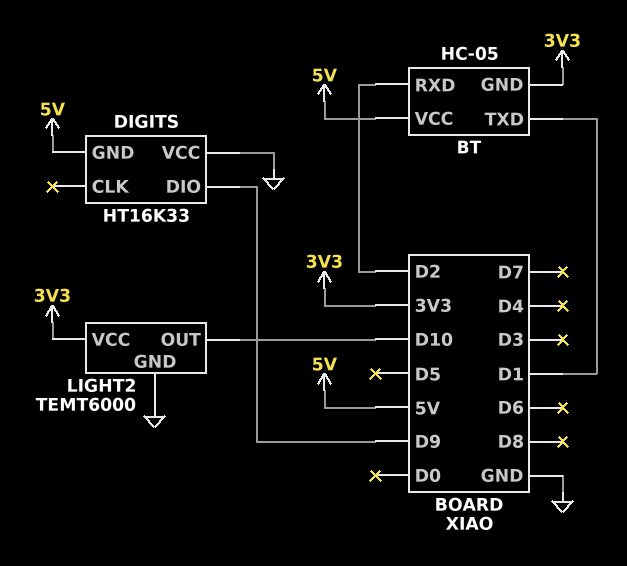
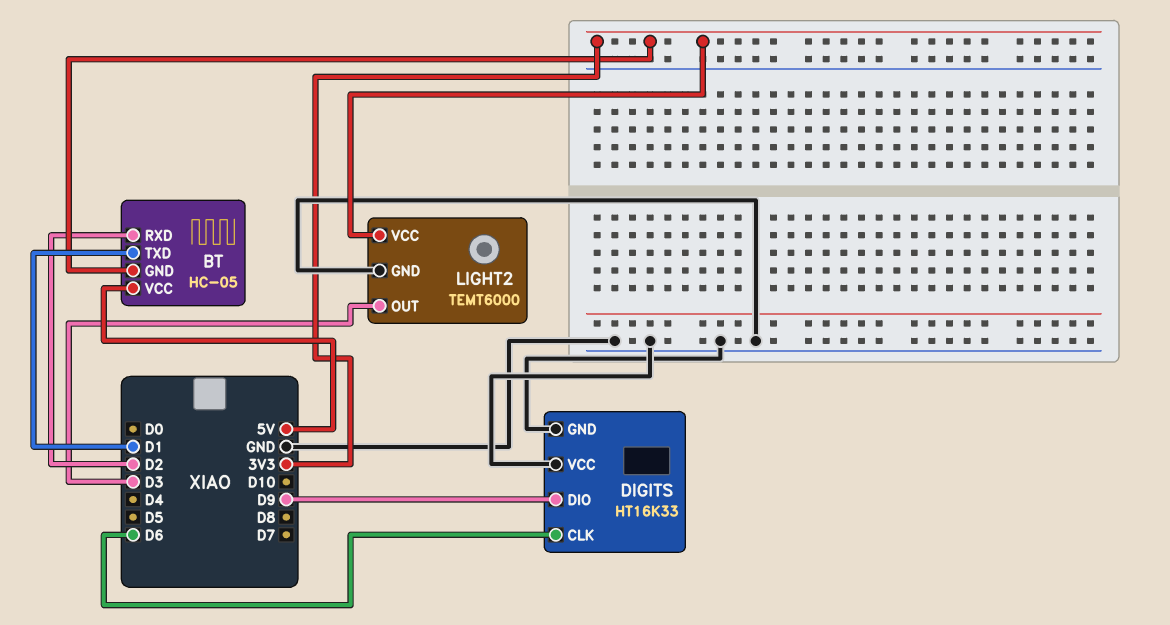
DIGITS pin CLK: none -> D6
DIGITS pin GND: 5V -> GND
LIGHT2 pin OUT: D10 -> D3

